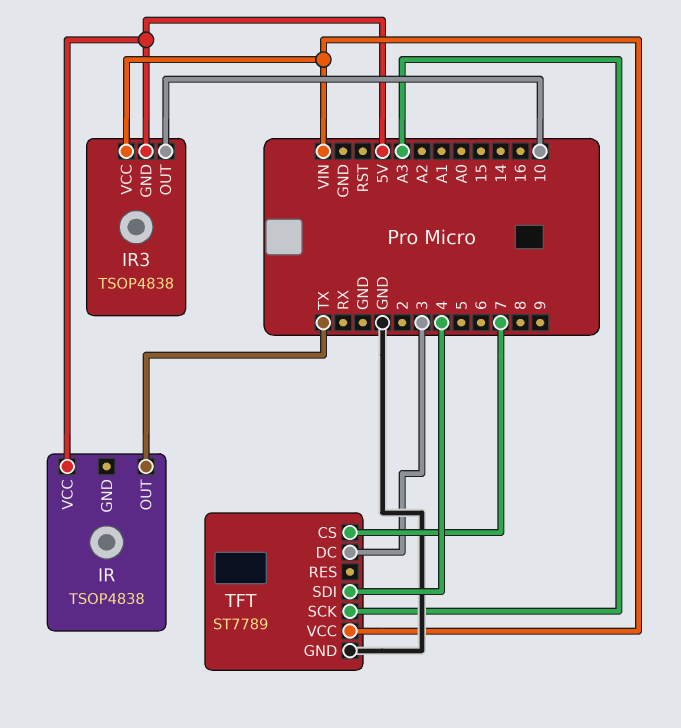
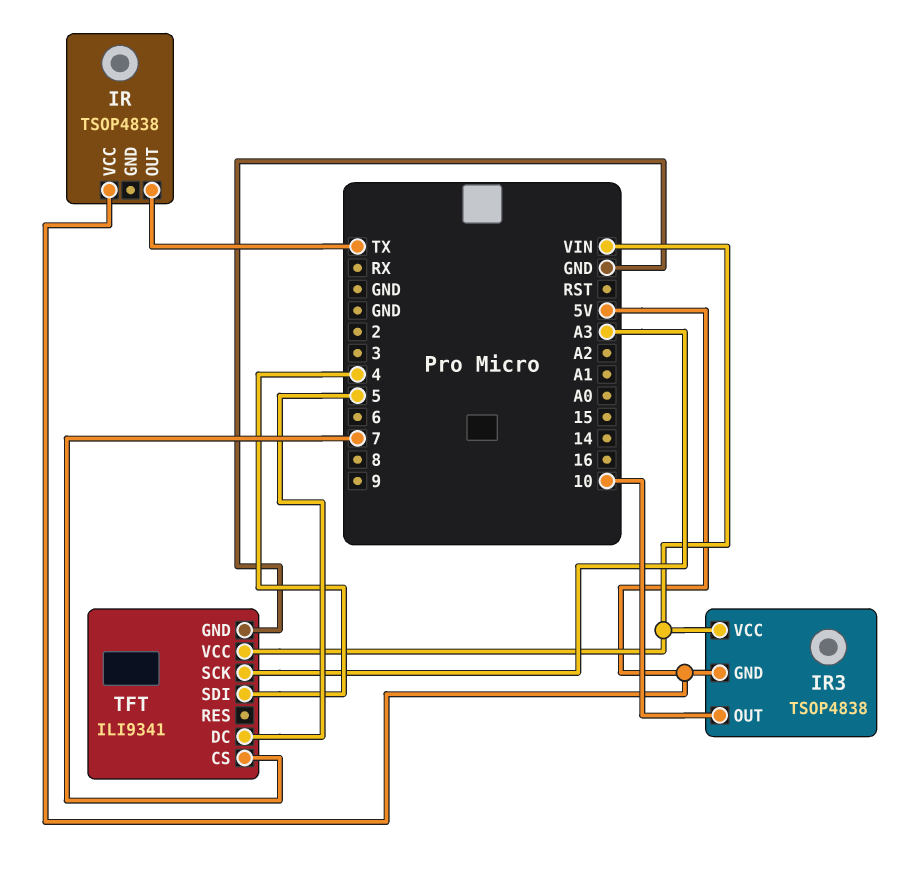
TFT: ST7789 -> ILI9341
TFT pin DC: 3 -> 5

